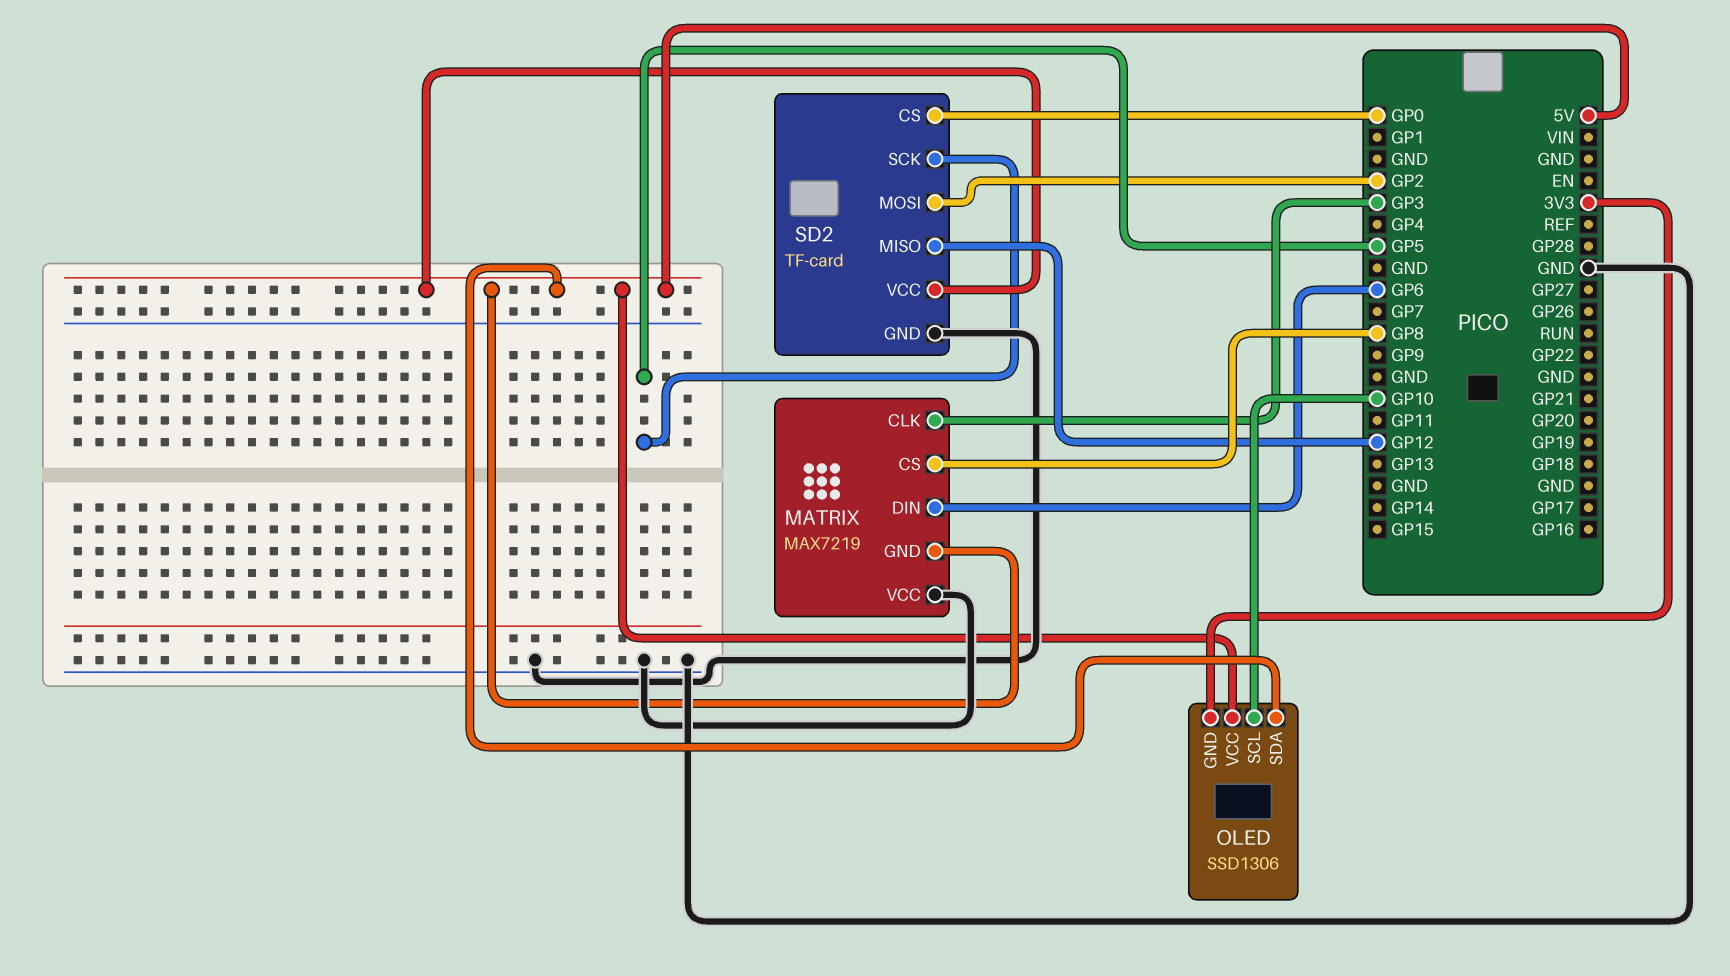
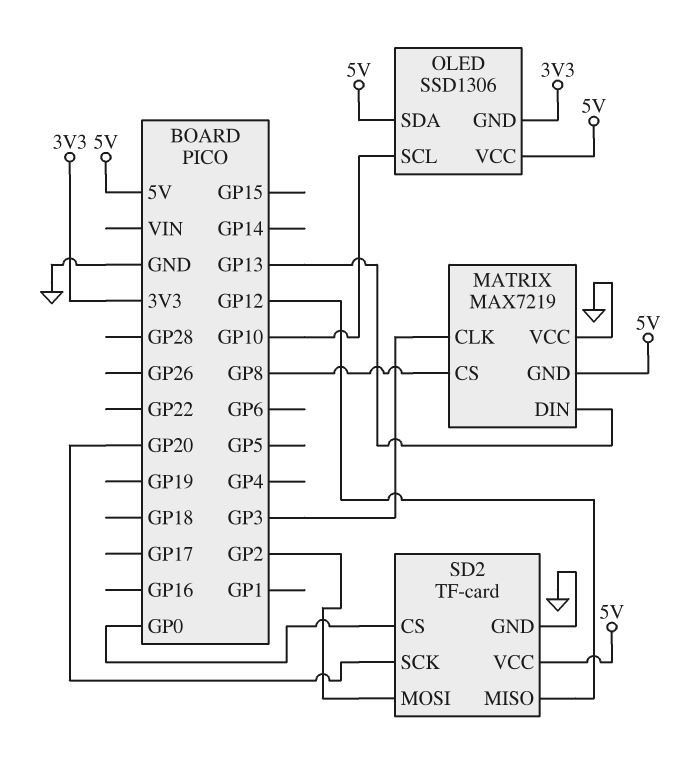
MATRIX pin DIN: GP6 -> GP13
SD2 pin SCK: GP5 -> GP20

